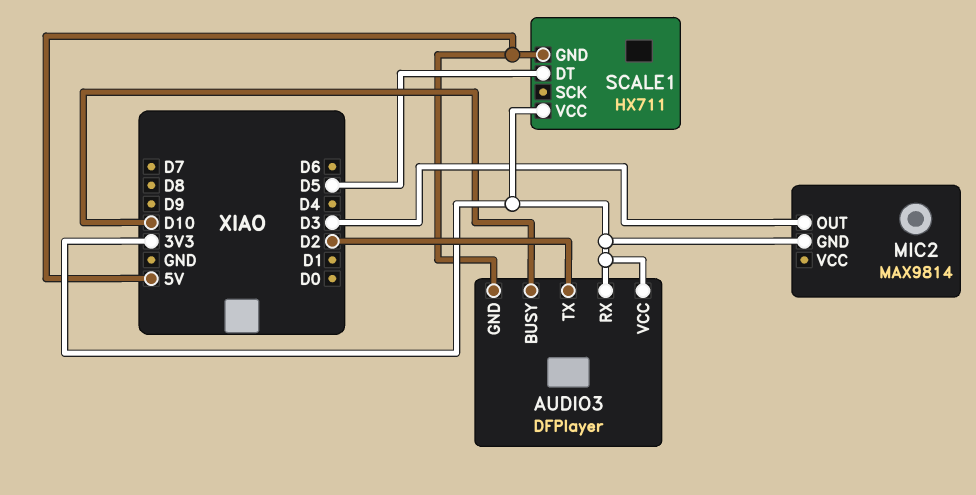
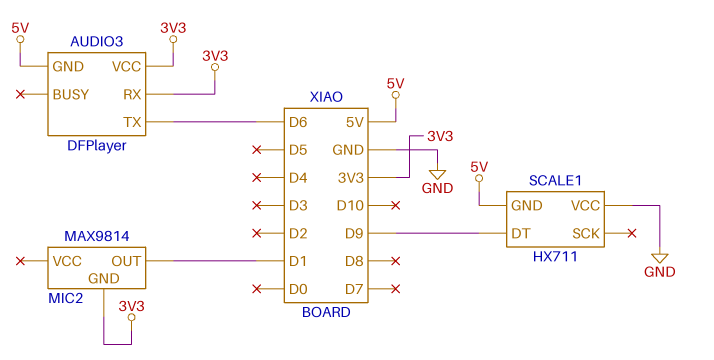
AUDIO3 pin BUSY: D10 -> none
AUDIO3 pin TX: D2 -> D6
MIC2 pin OUT: D3 -> D1
SCALE1 pin DT: D5 -> D9
SCALE1 pin VCC: 3V3 -> GND

